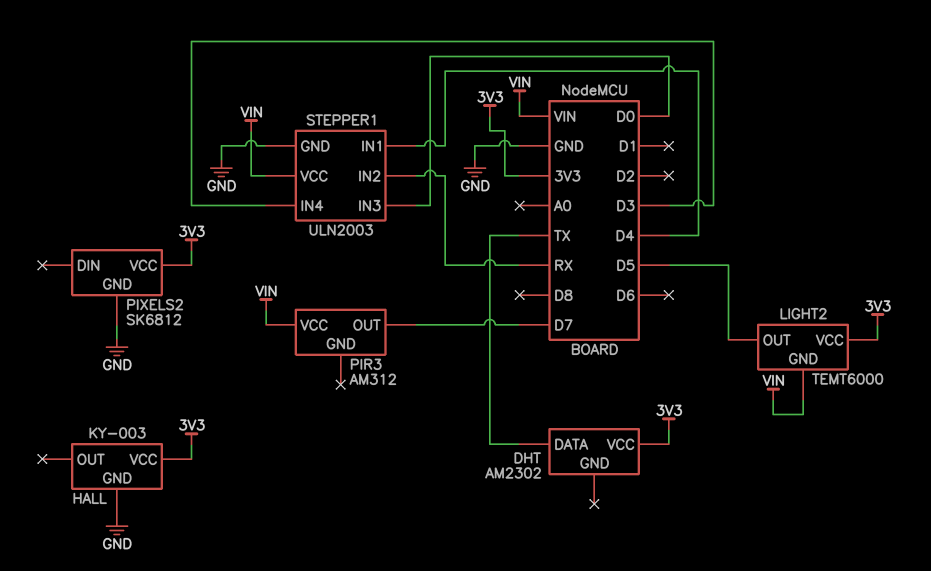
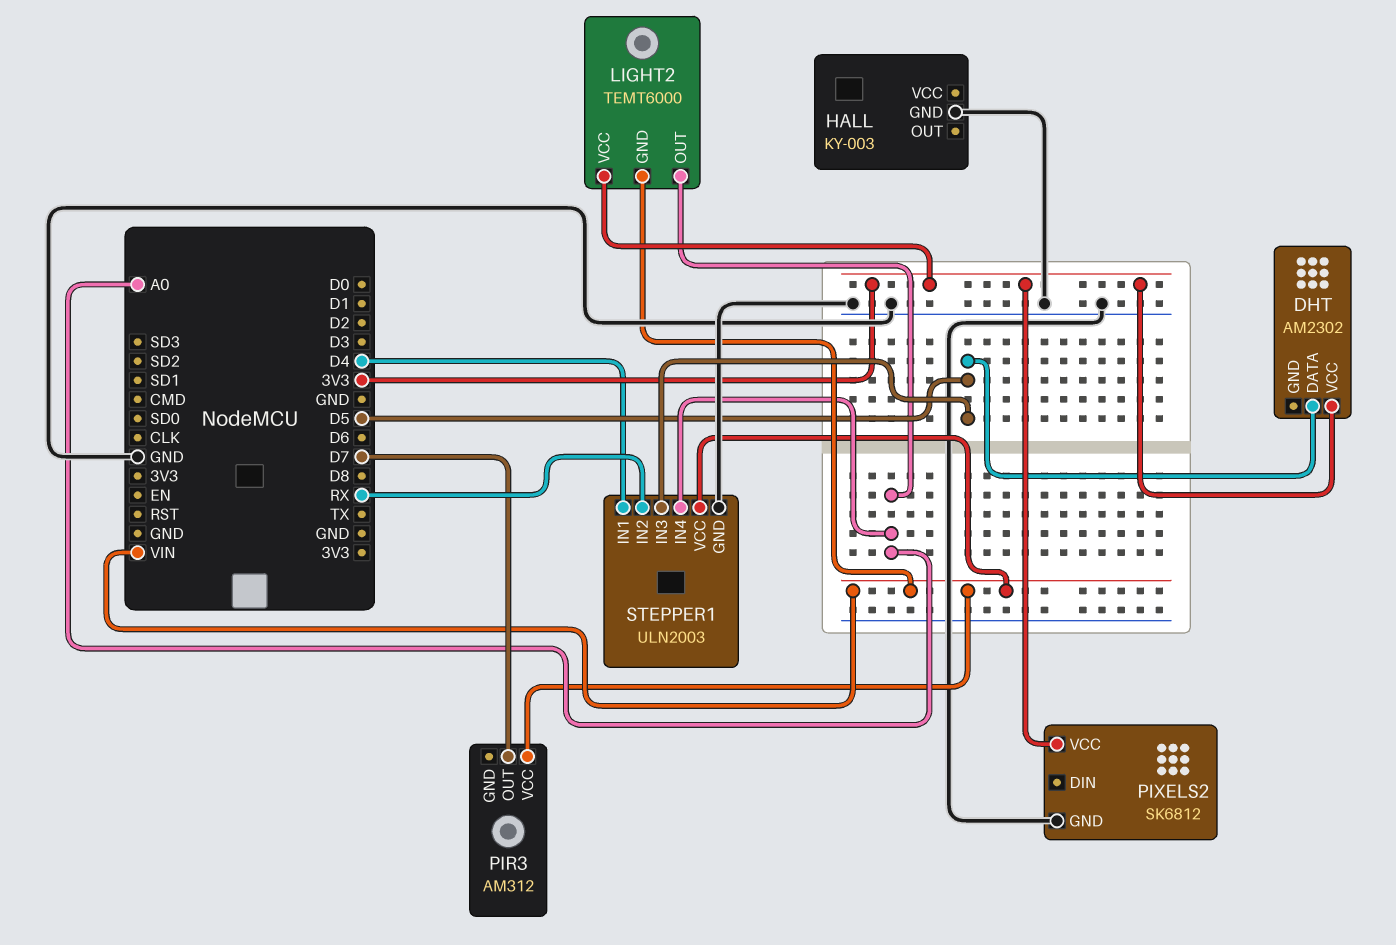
DHT pin DATA: TX -> D5
HALL pin VCC: 3V3 -> none
LIGHT2 pin OUT: D5 -> A0
STEPPER1 pin IN3: D0 -> D5
STEPPER1 pin IN4: D3 -> A0

